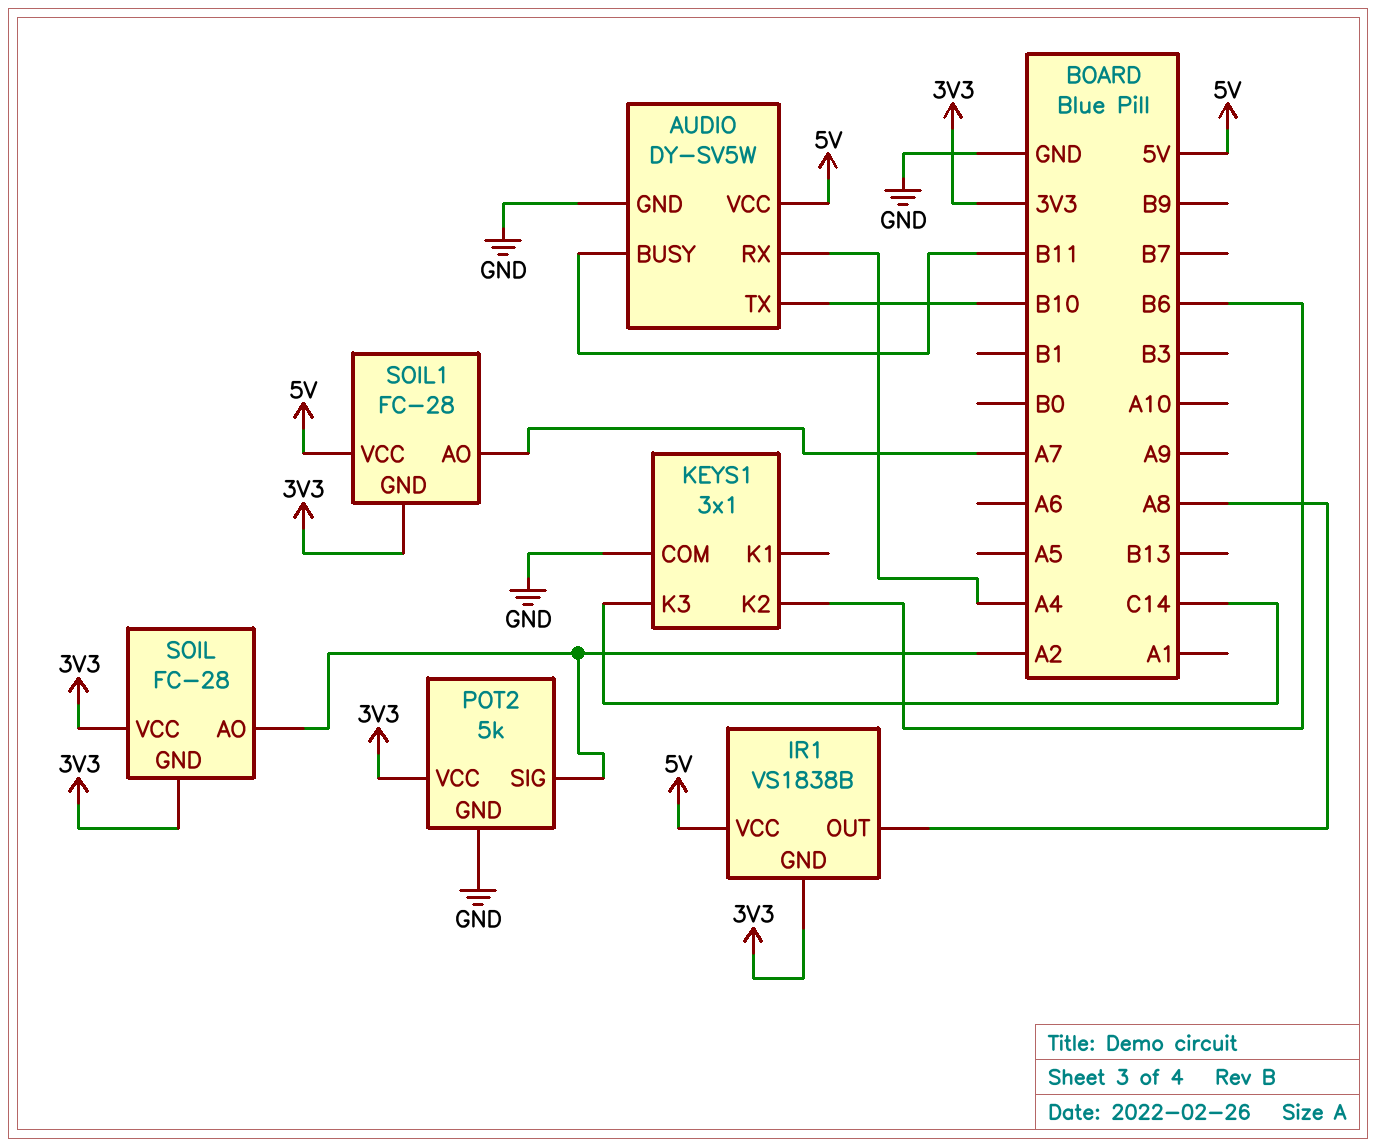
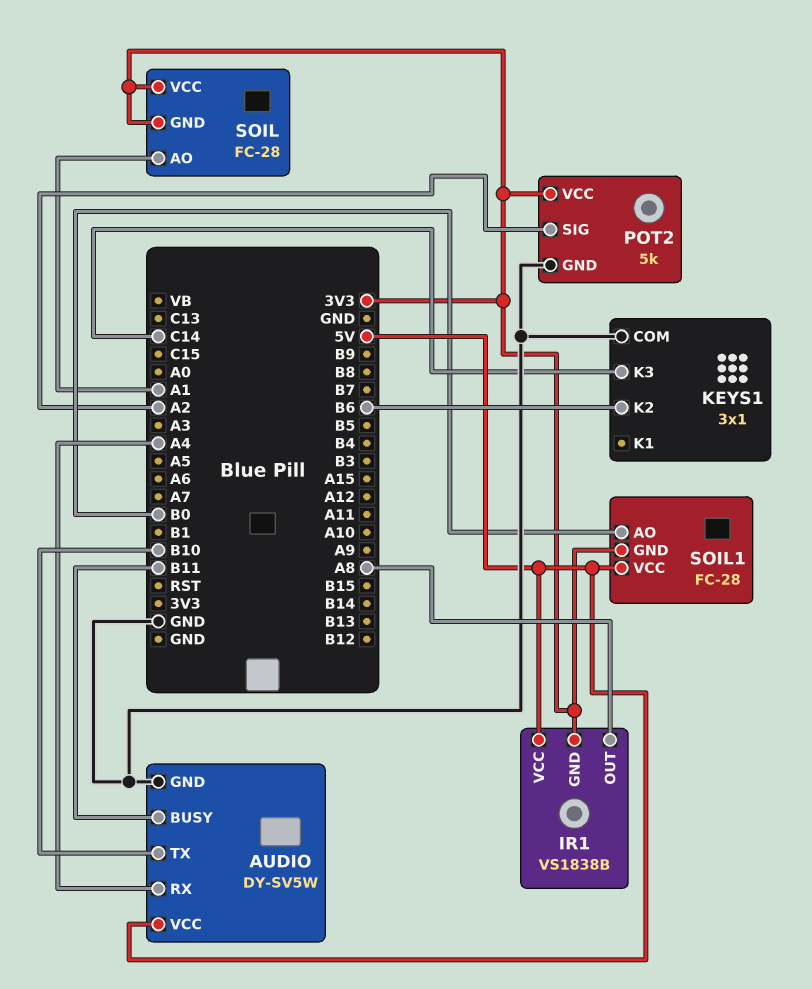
SOIL pin AO: A2 -> A1
SOIL1 pin AO: A7 -> B0

